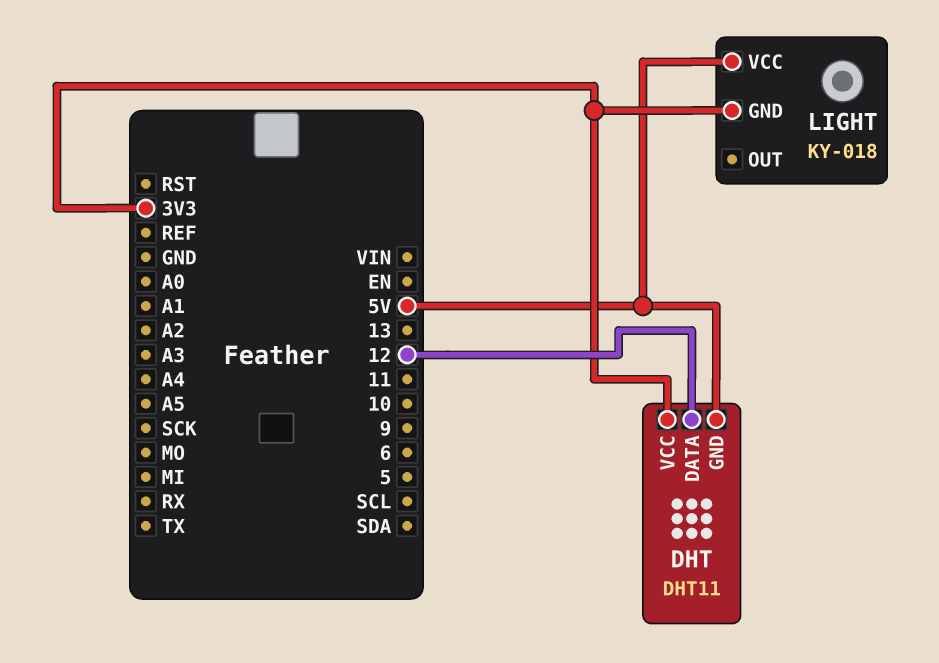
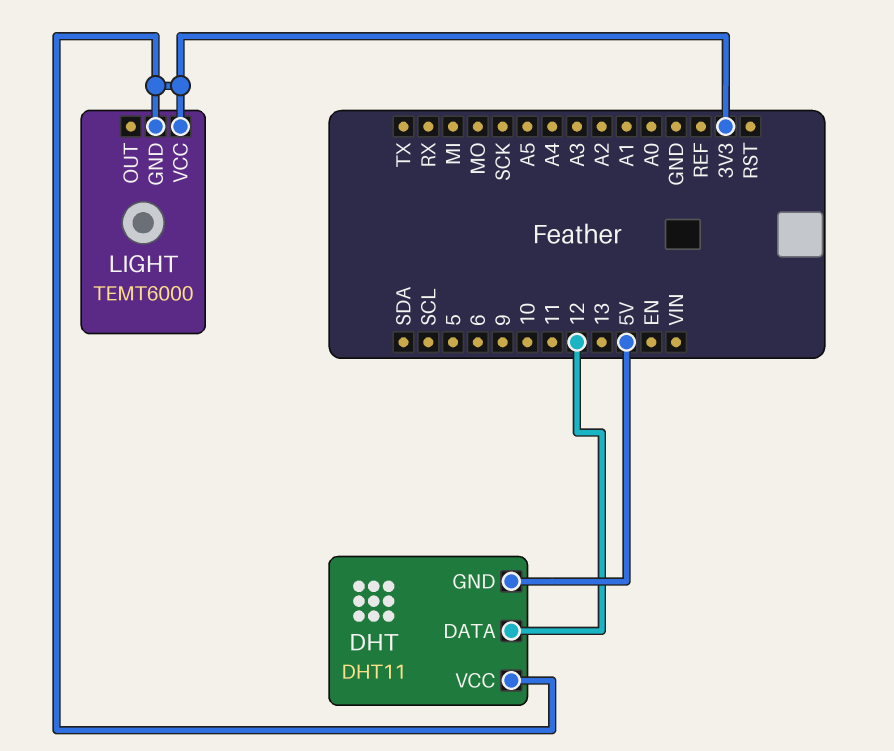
LIGHT: KY-018 -> TEMT6000
LIGHT pin VCC: 5V -> 3V3

